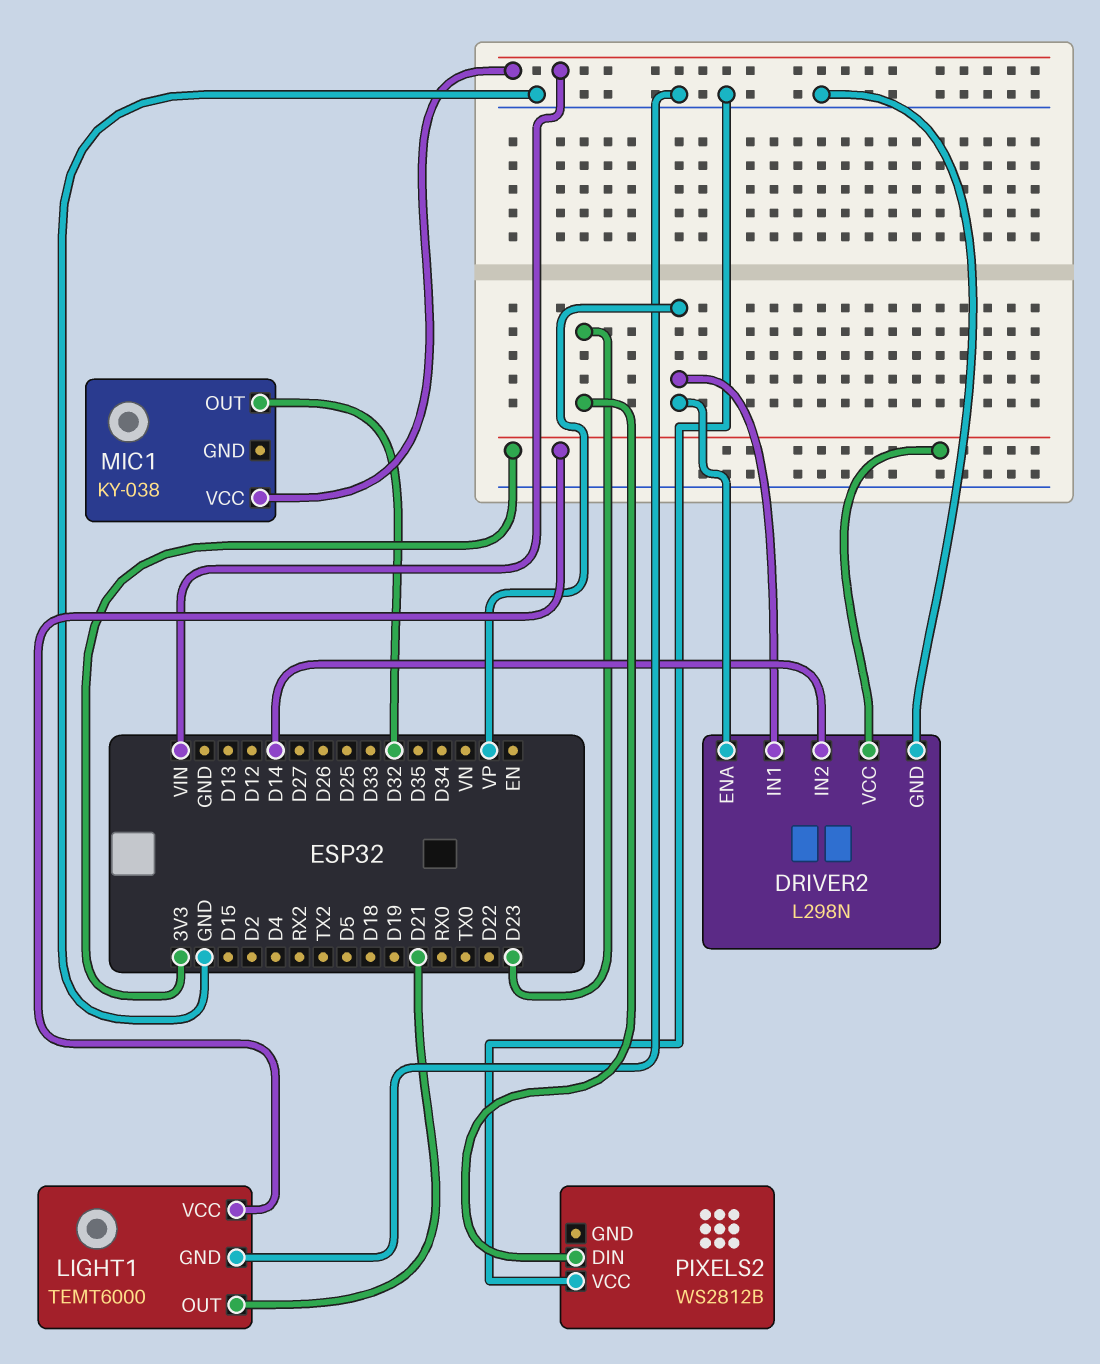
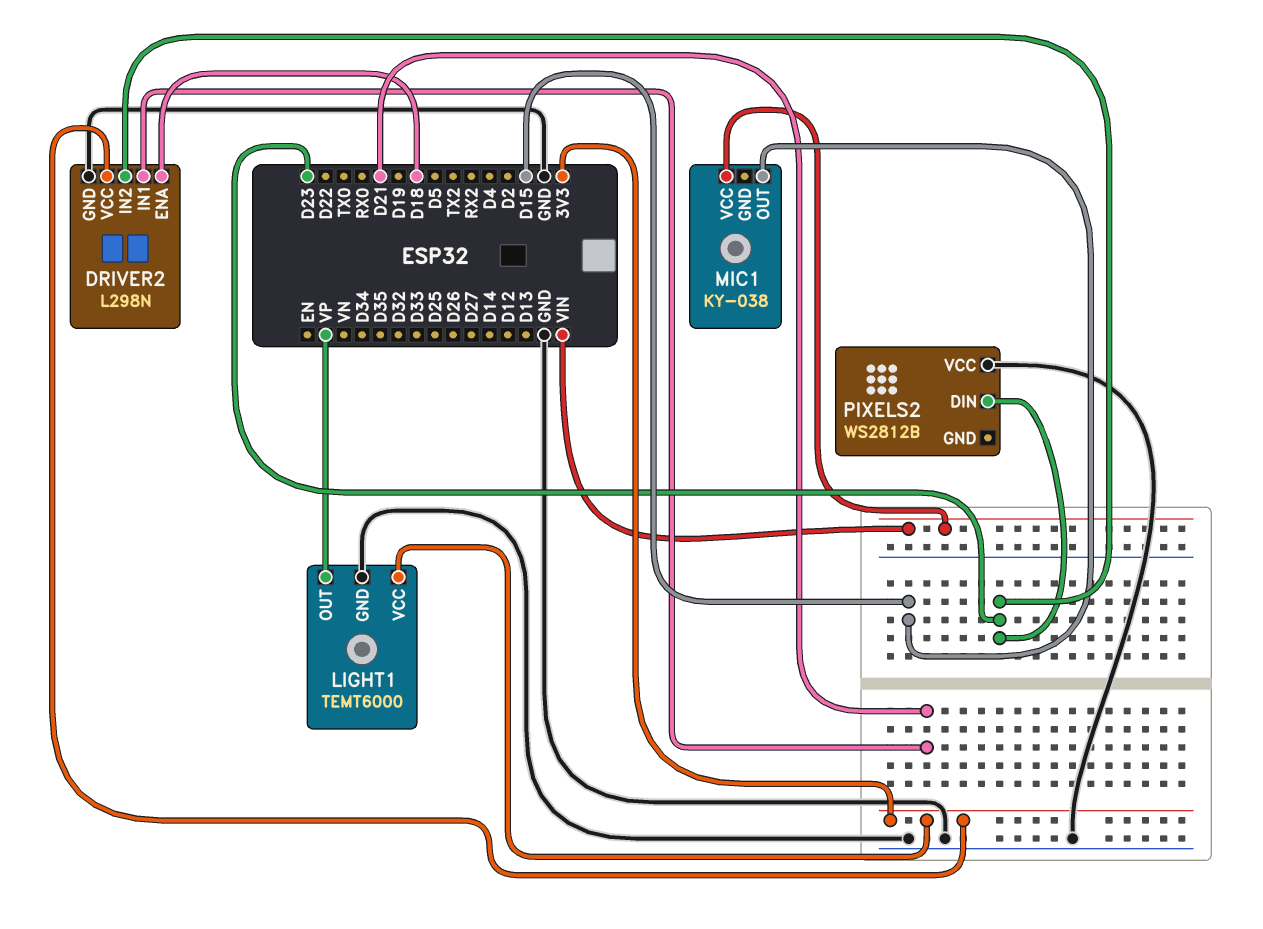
DRIVER2 pin ENA: VP -> D18
DRIVER2 pin IN1: VP -> D21
DRIVER2 pin IN2: D14 -> D23
LIGHT1 pin OUT: D21 -> VP
MIC1 pin OUT: D32 -> D15

